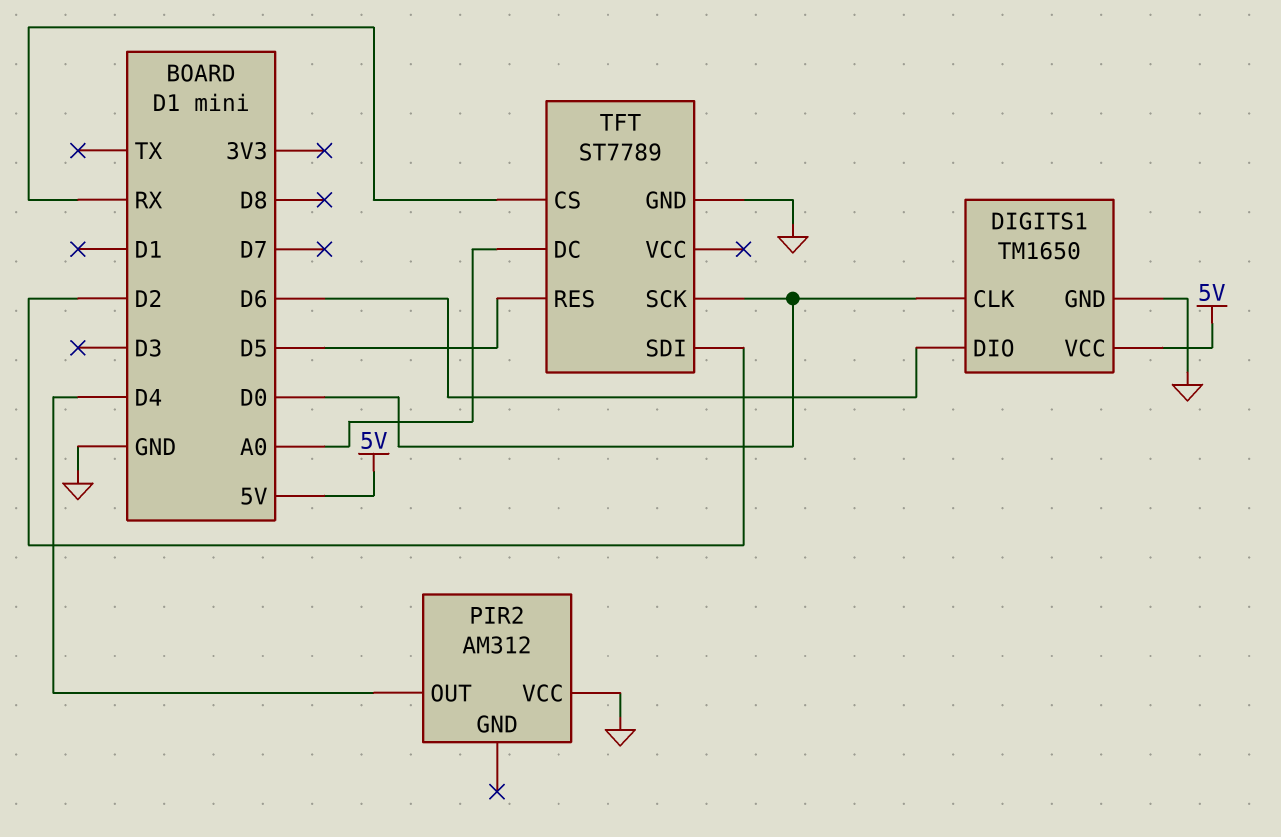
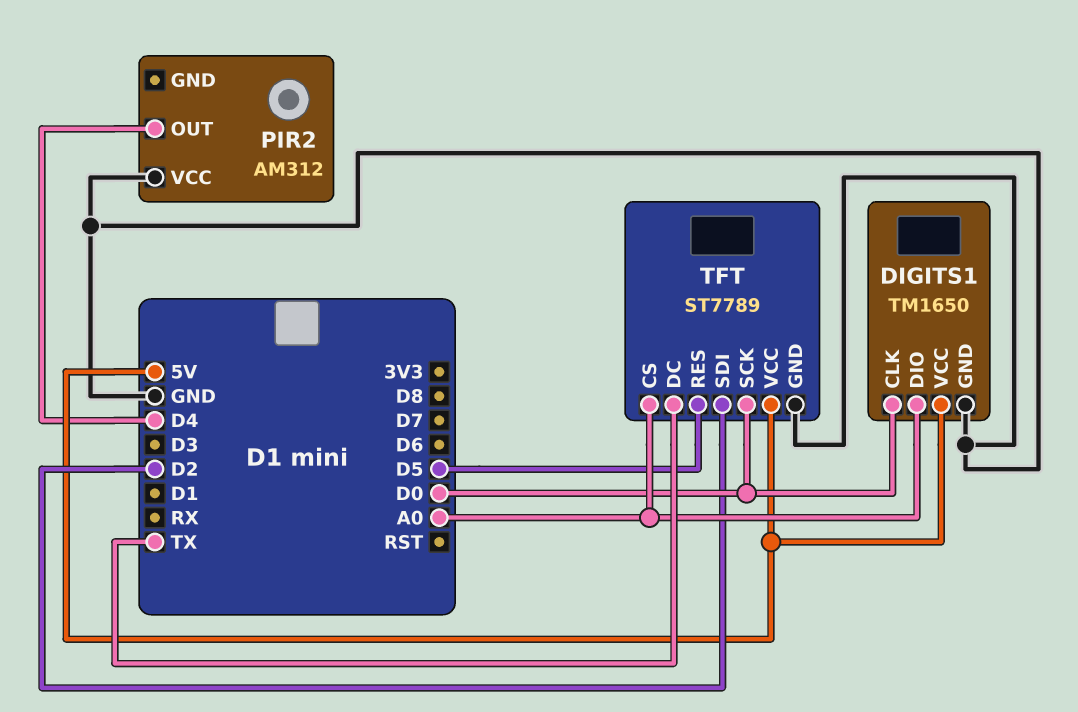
DIGITS1 pin DIO: D6 -> A0
TFT pin CS: RX -> A0
TFT pin DC: A0 -> TX
TFT pin VCC: none -> 5V

